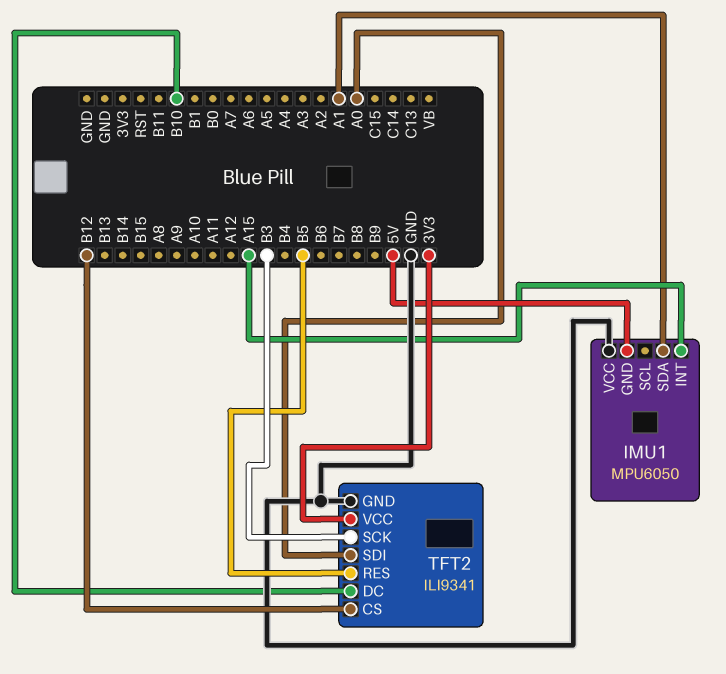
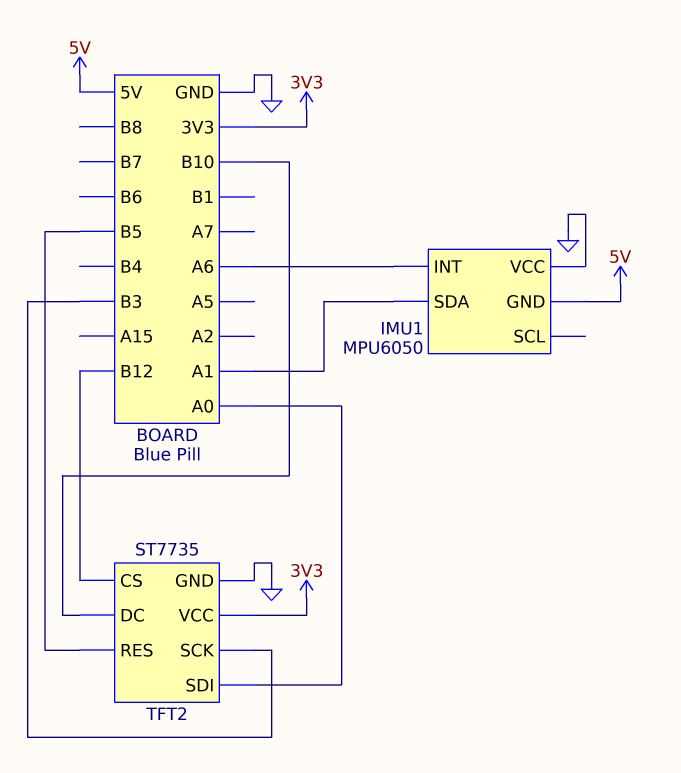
IMU1 pin INT: A15 -> A6
TFT2: ILI9341 -> ST7735

